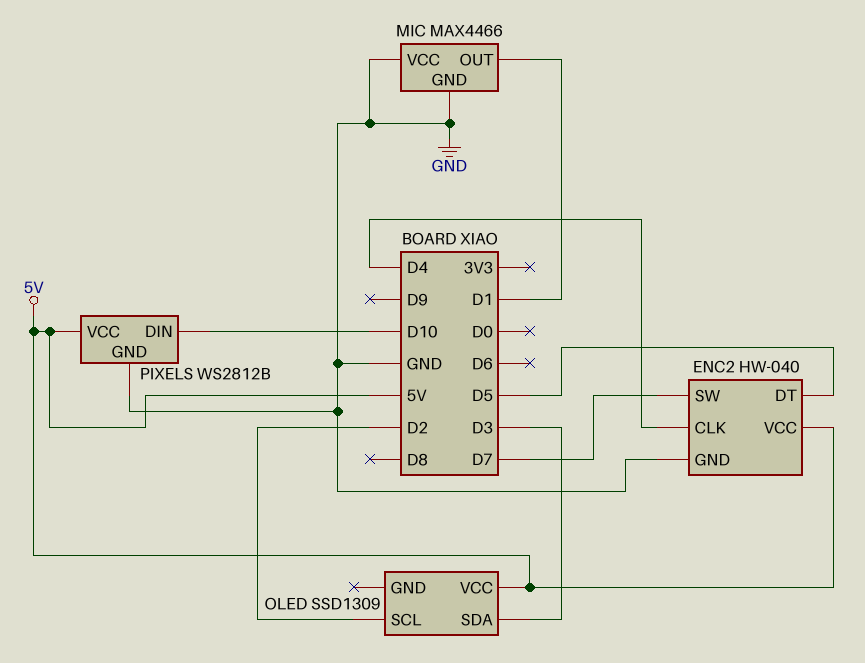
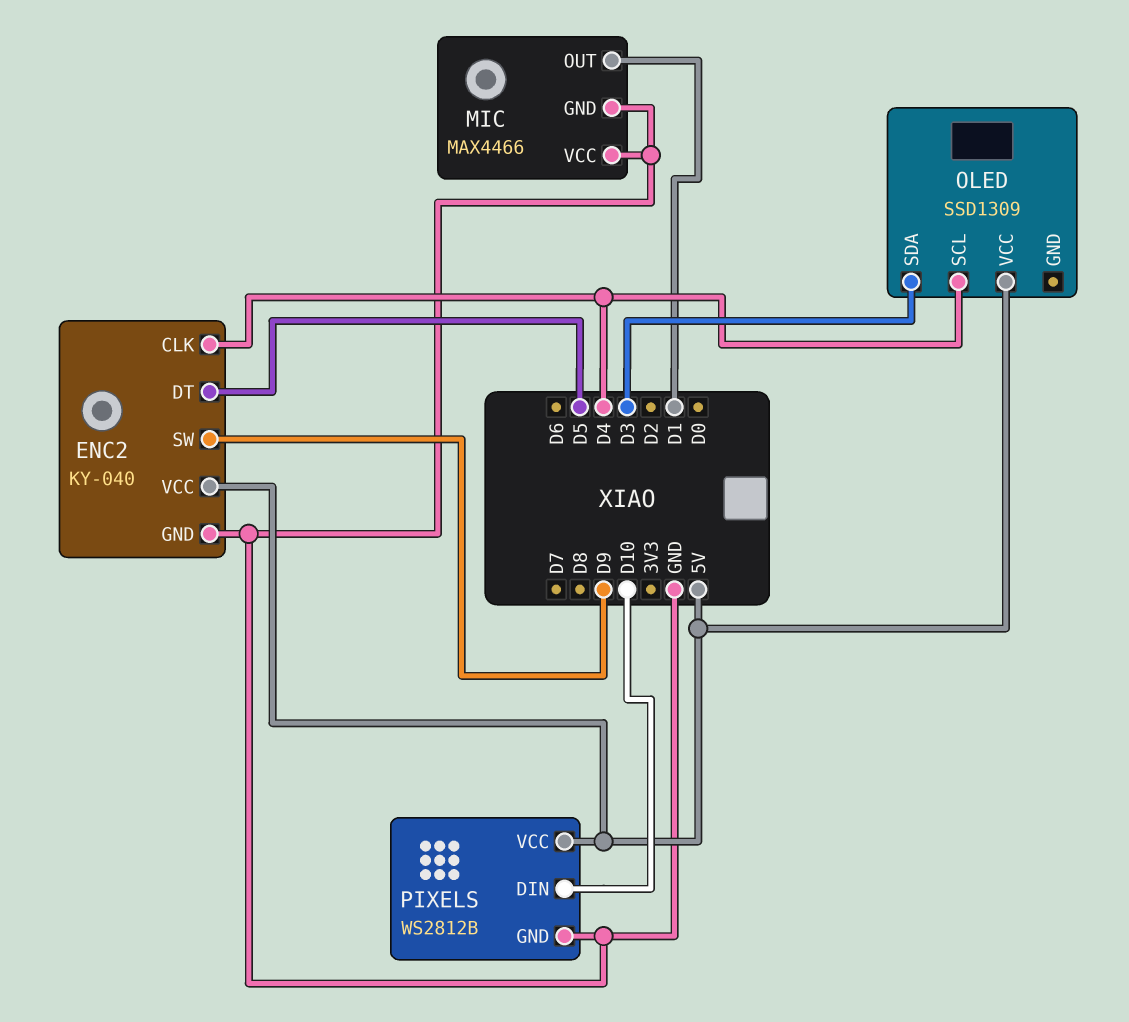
ENC2: HW-040 -> KY-040
ENC2 pin SW: D7 -> D9
OLED pin SCL: D2 -> D4

